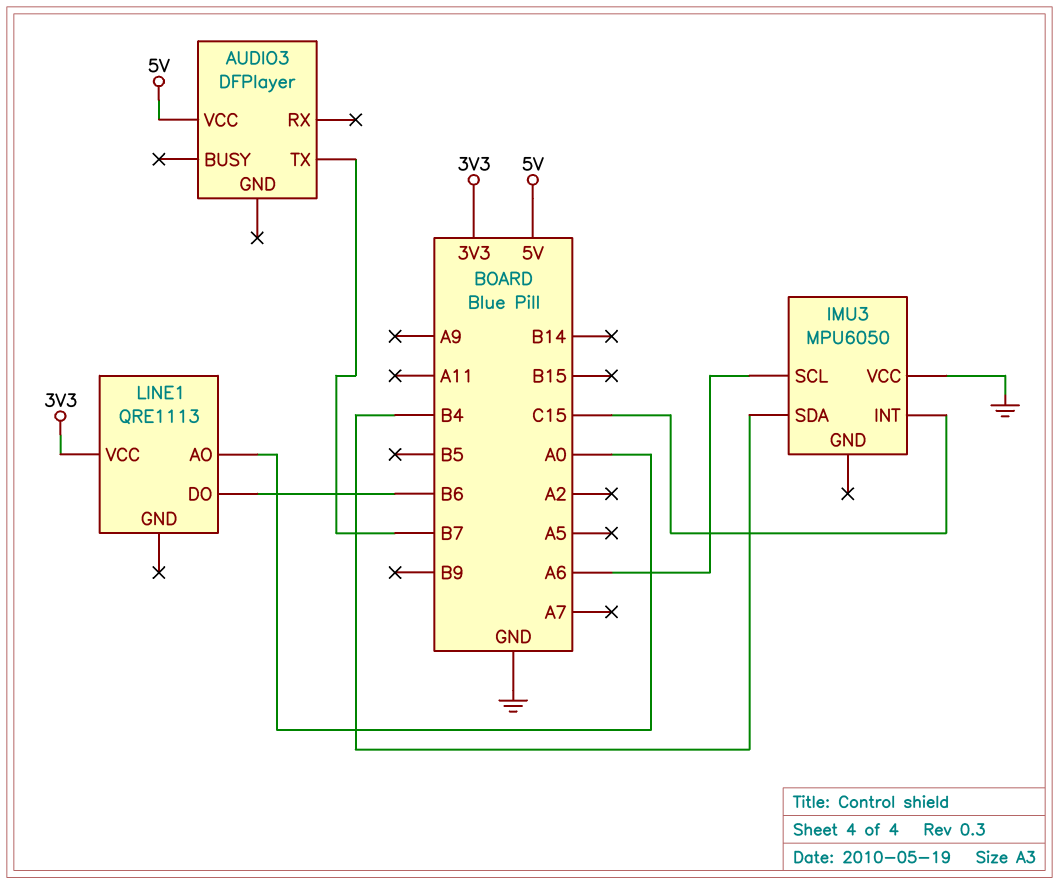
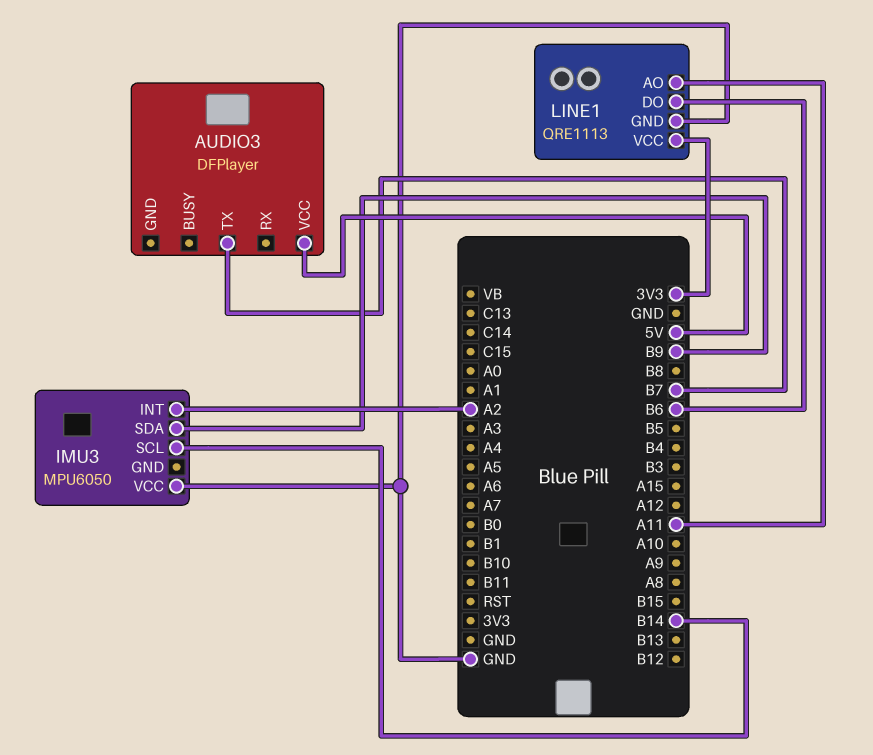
IMU3 pin INT: C15 -> A2
IMU3 pin SCL: A6 -> B14
IMU3 pin SDA: B4 -> B9
LINE1 pin AO: A0 -> A11
LINE1 pin GND: none -> GND

